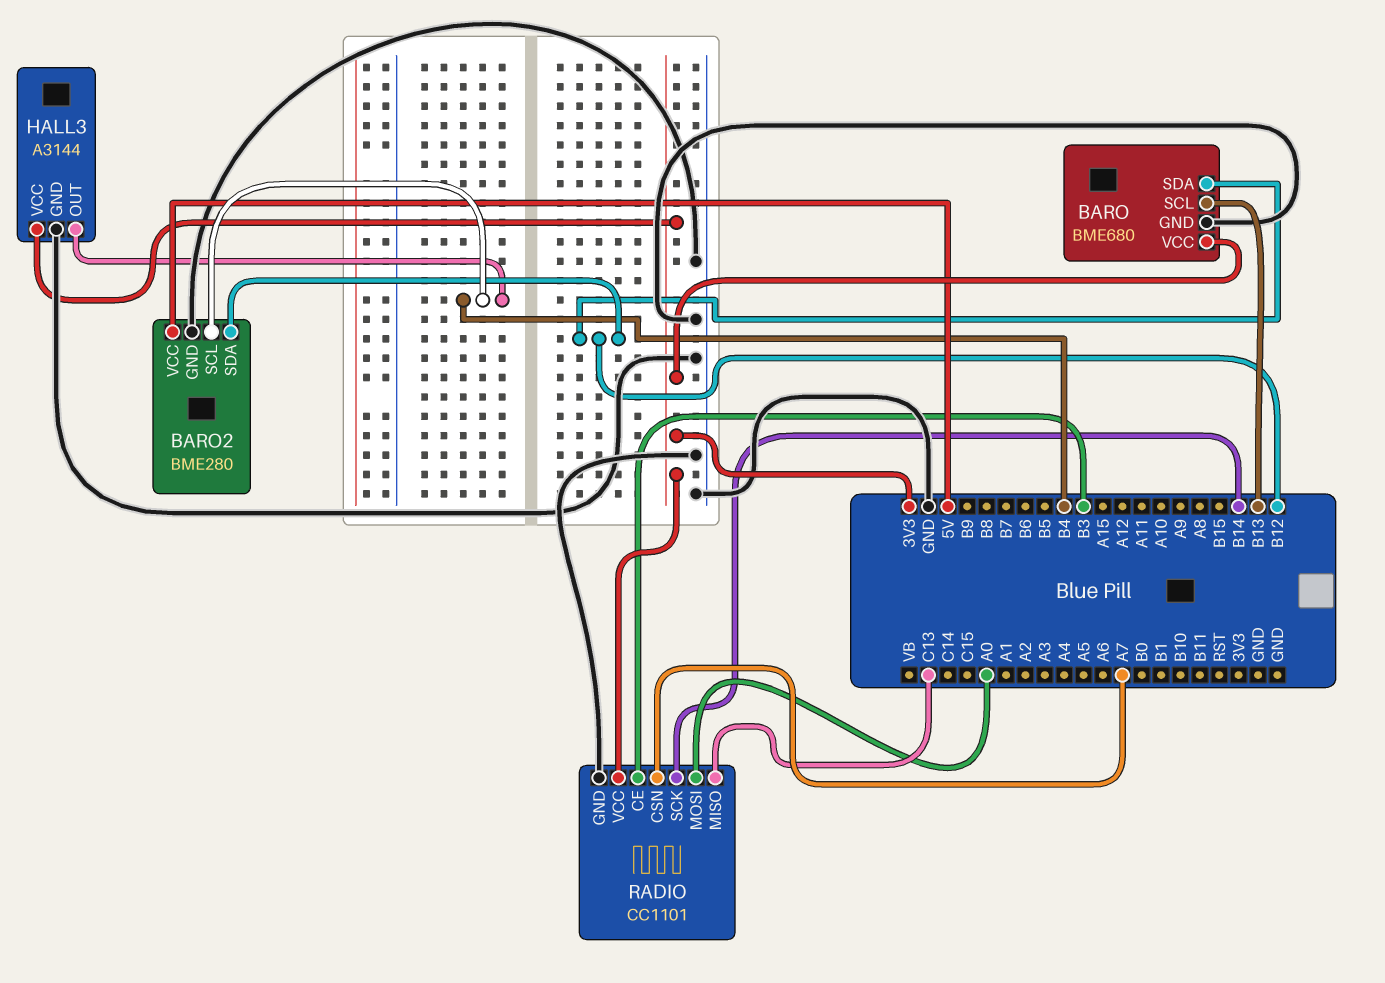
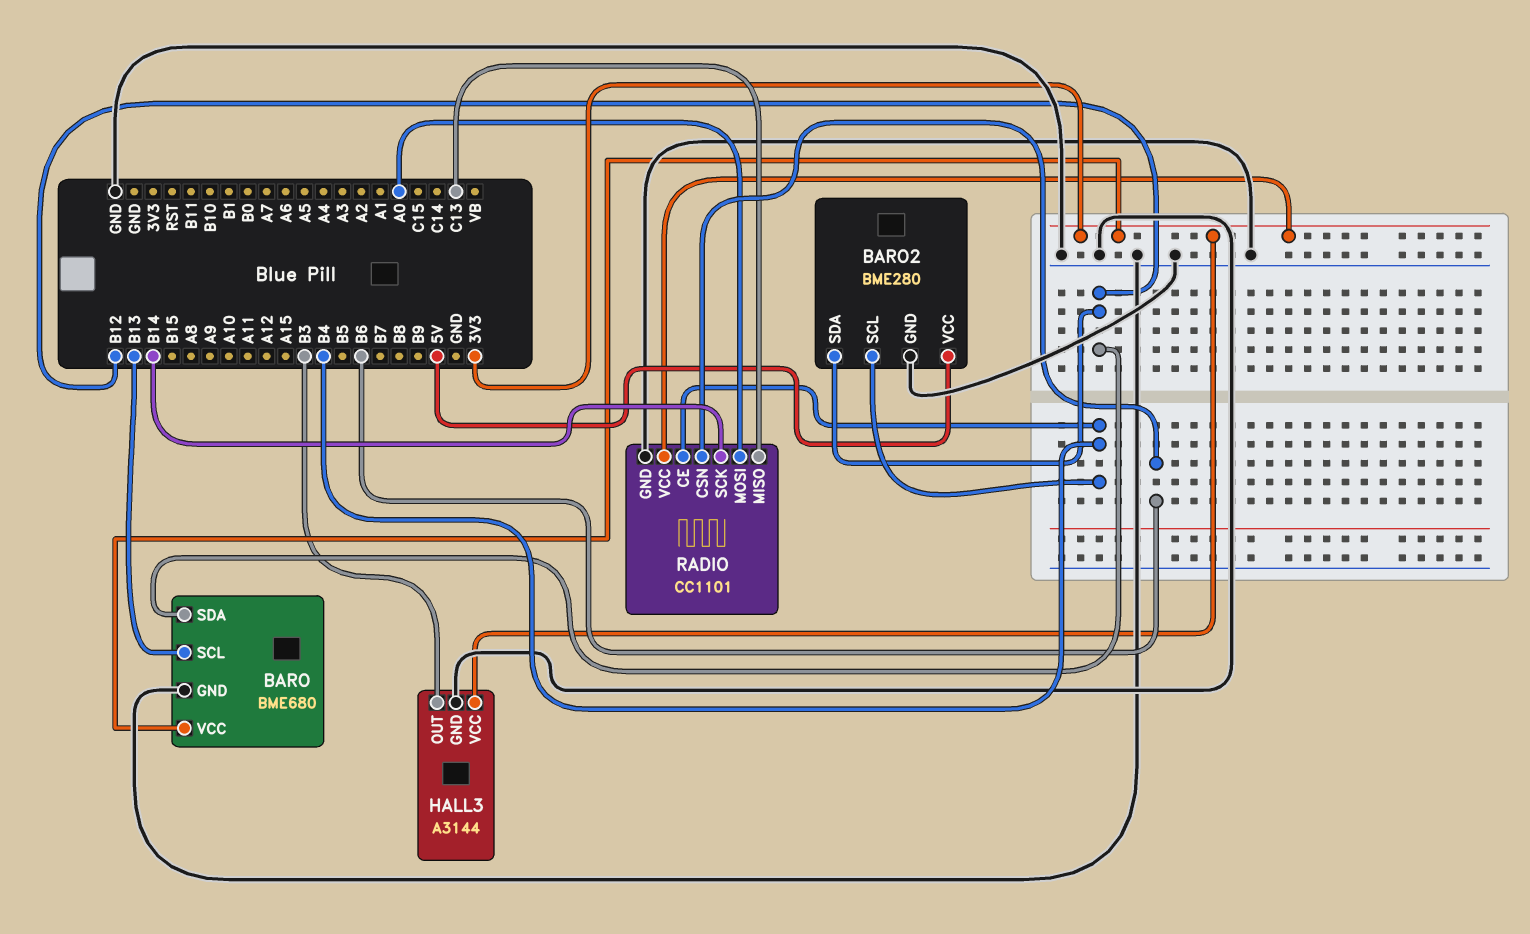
HALL3 pin OUT: B4 -> B3
RADIO pin CE: B3 -> B4
RADIO pin CSN: A7 -> B6

